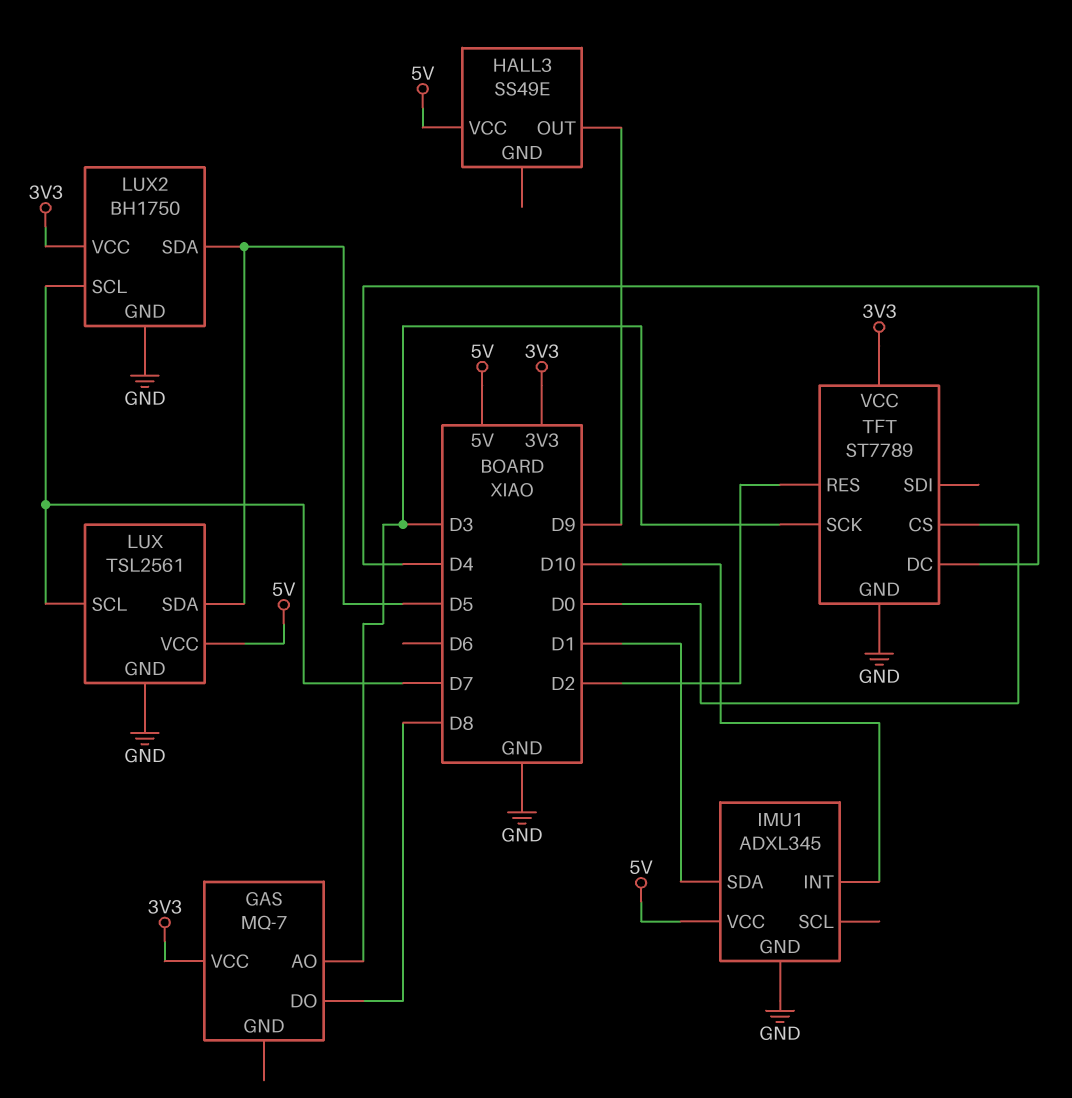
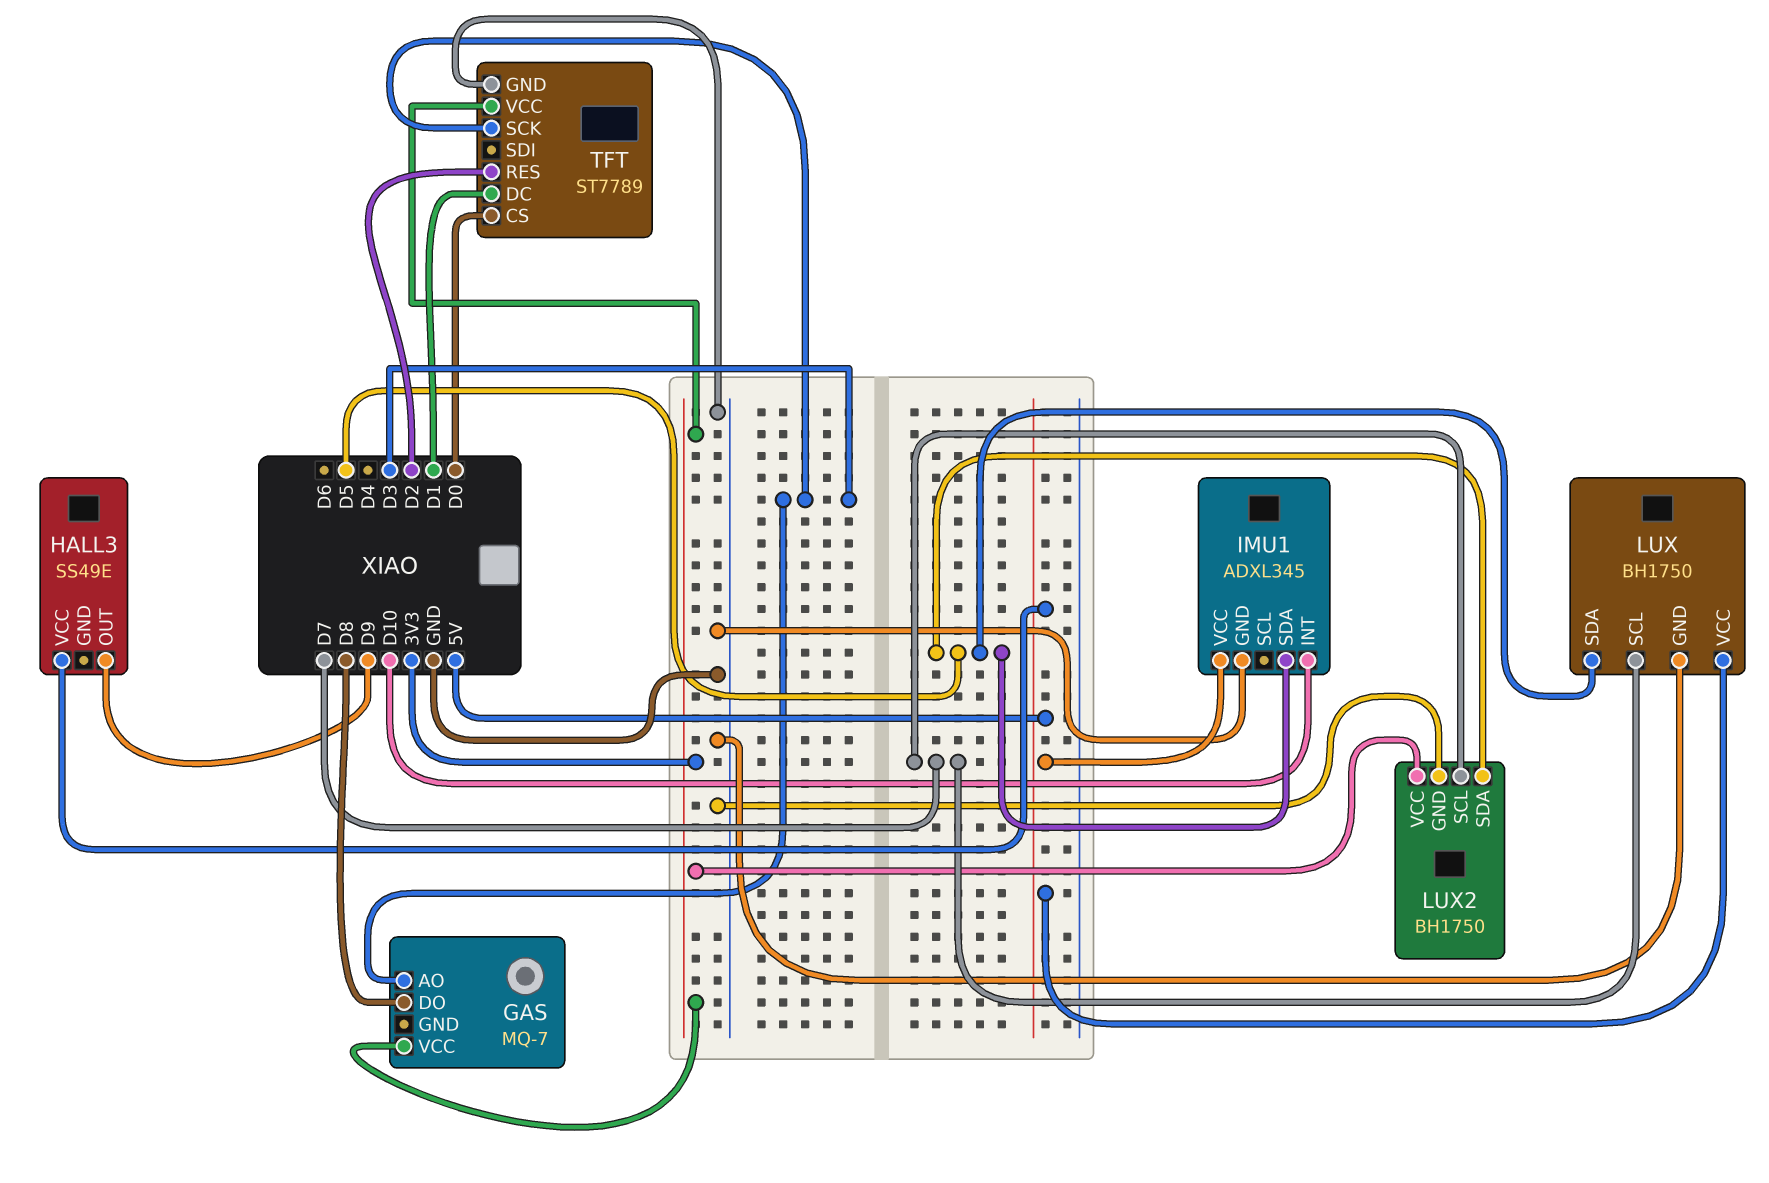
IMU1 pin SDA: D1 -> D5
LUX: TSL2561 -> BH1750
TFT pin DC: D4 -> D1

